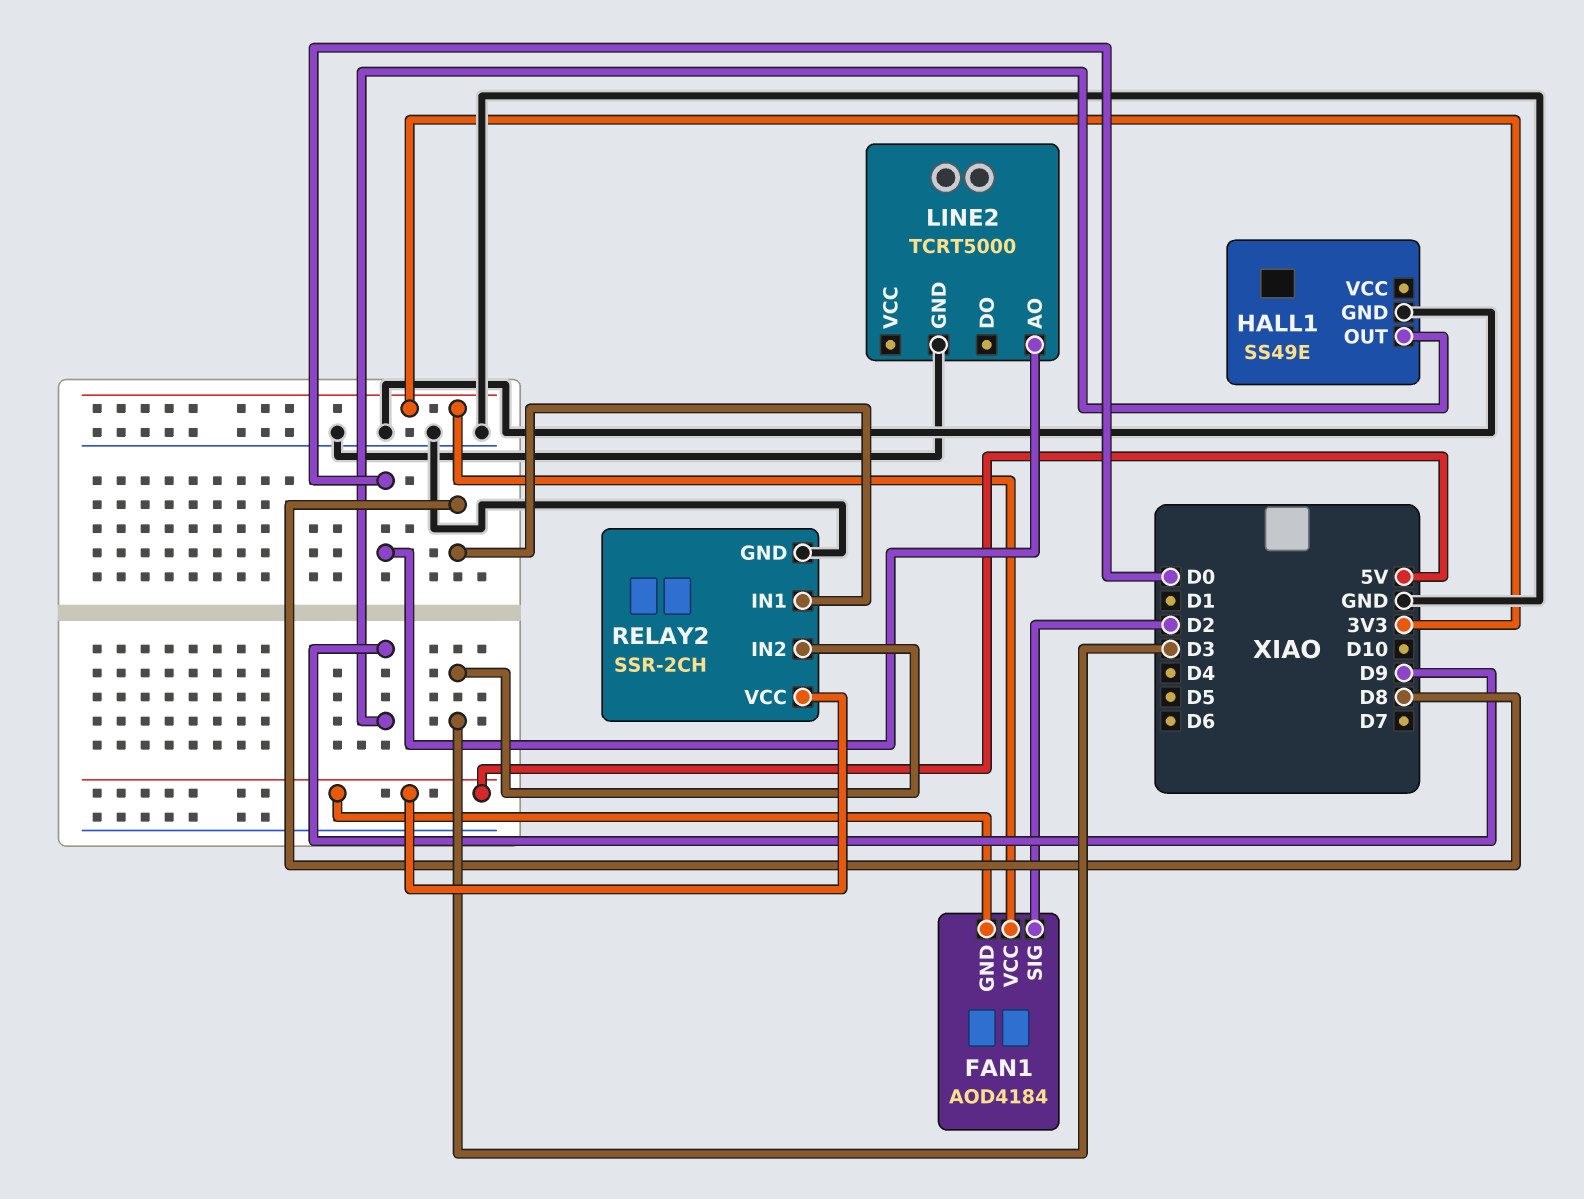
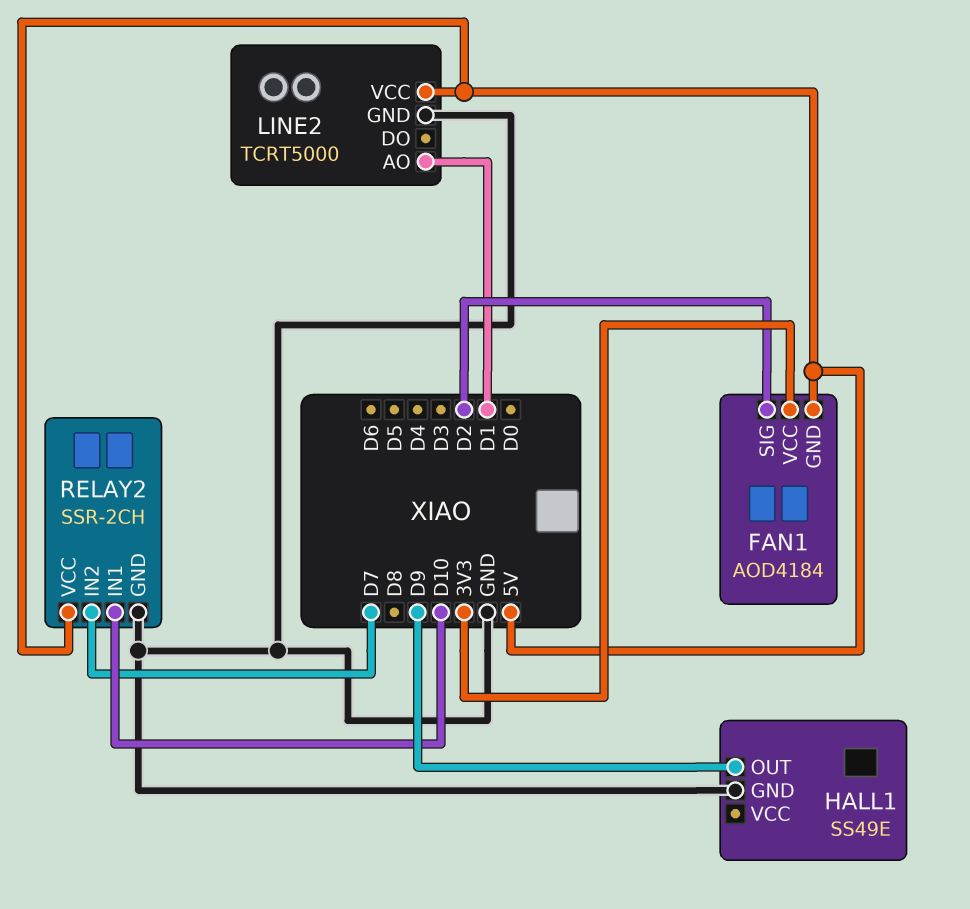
LINE2 pin AO: D0 -> D1
LINE2 pin VCC: none -> 5V
RELAY2 pin IN1: D8 -> D10
RELAY2 pin IN2: D3 -> D7

